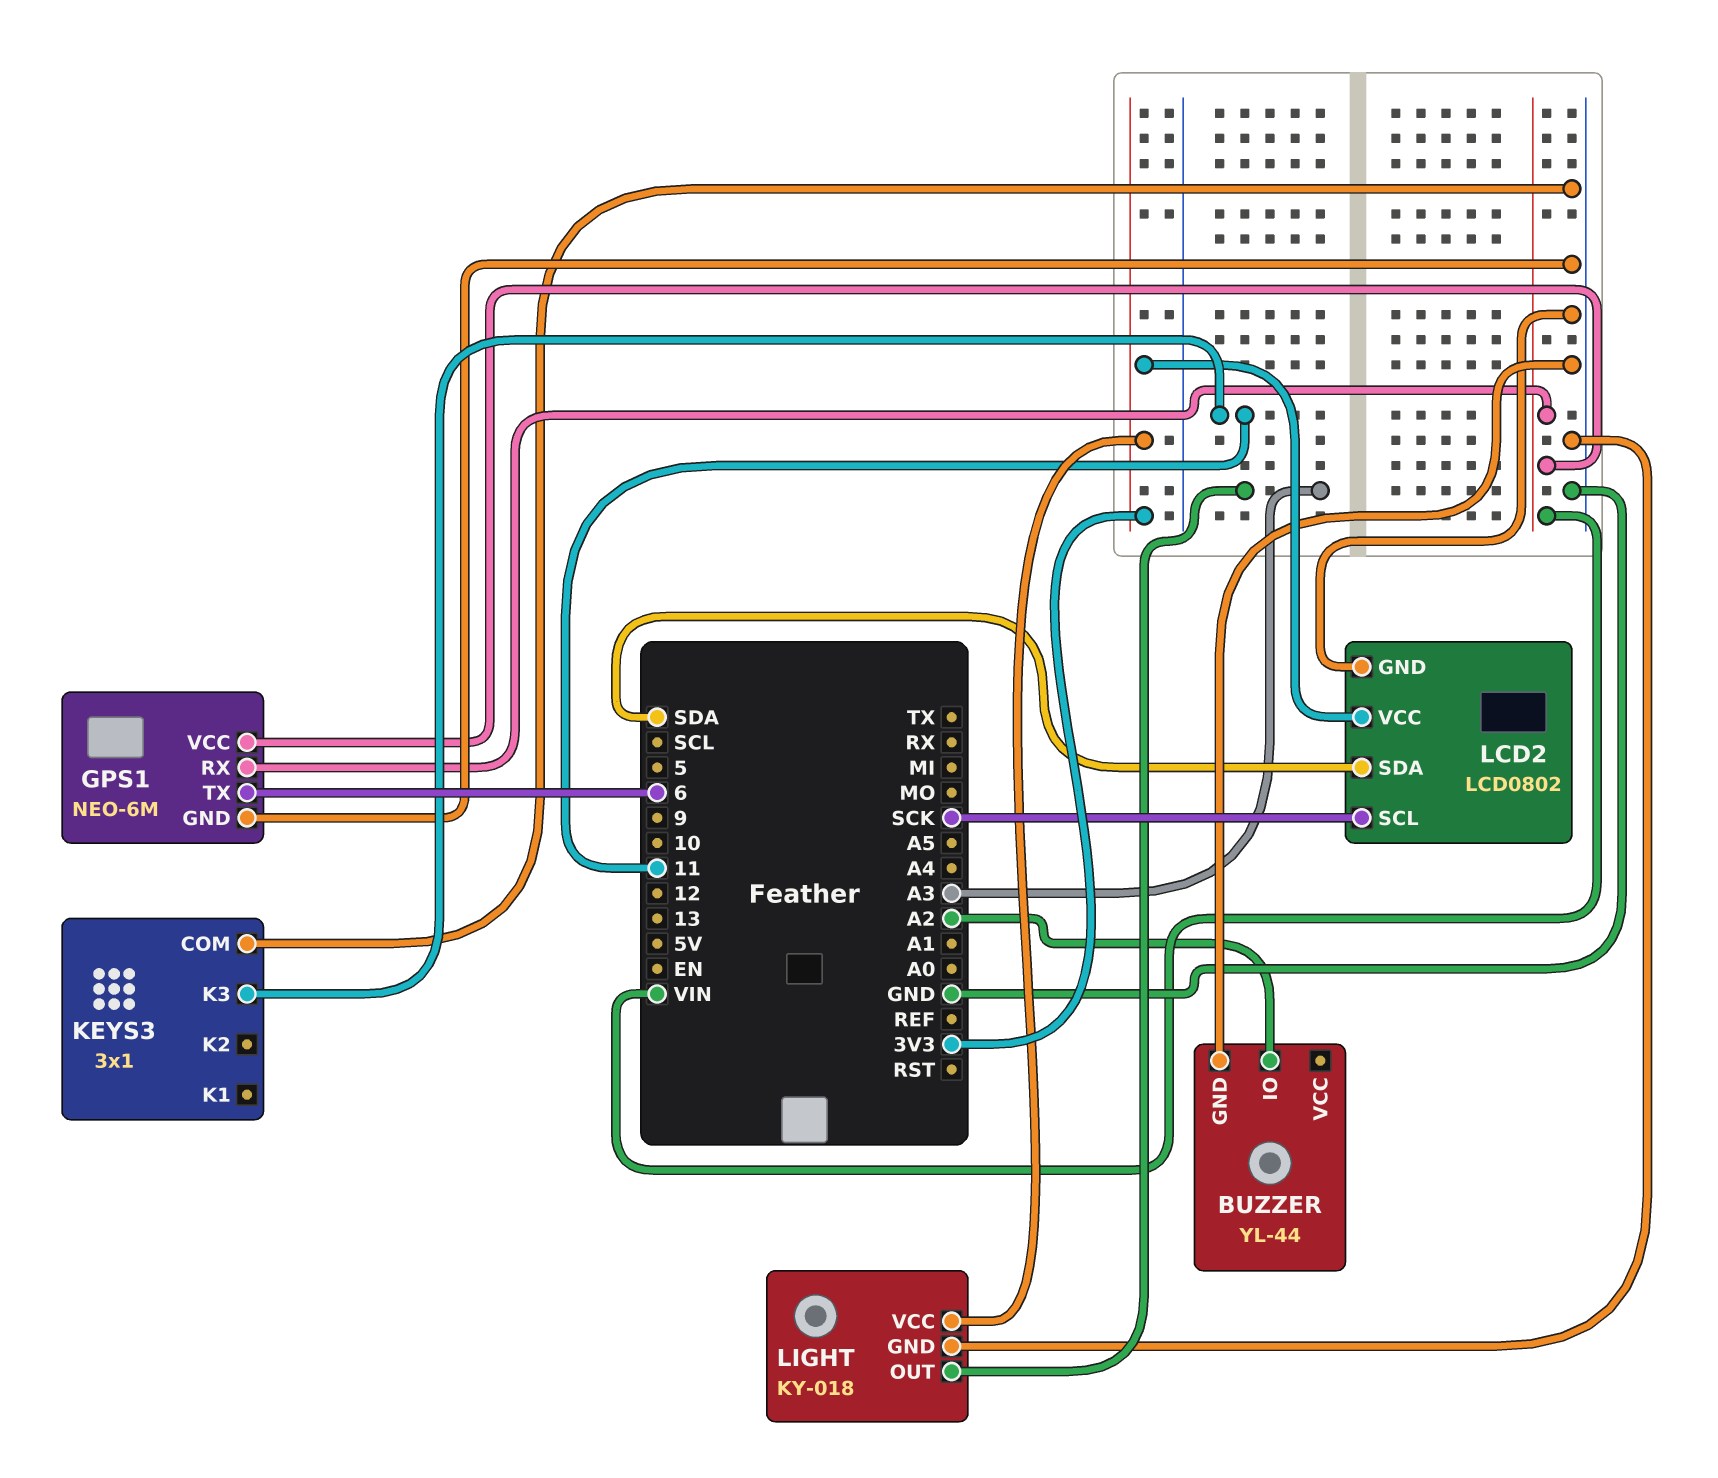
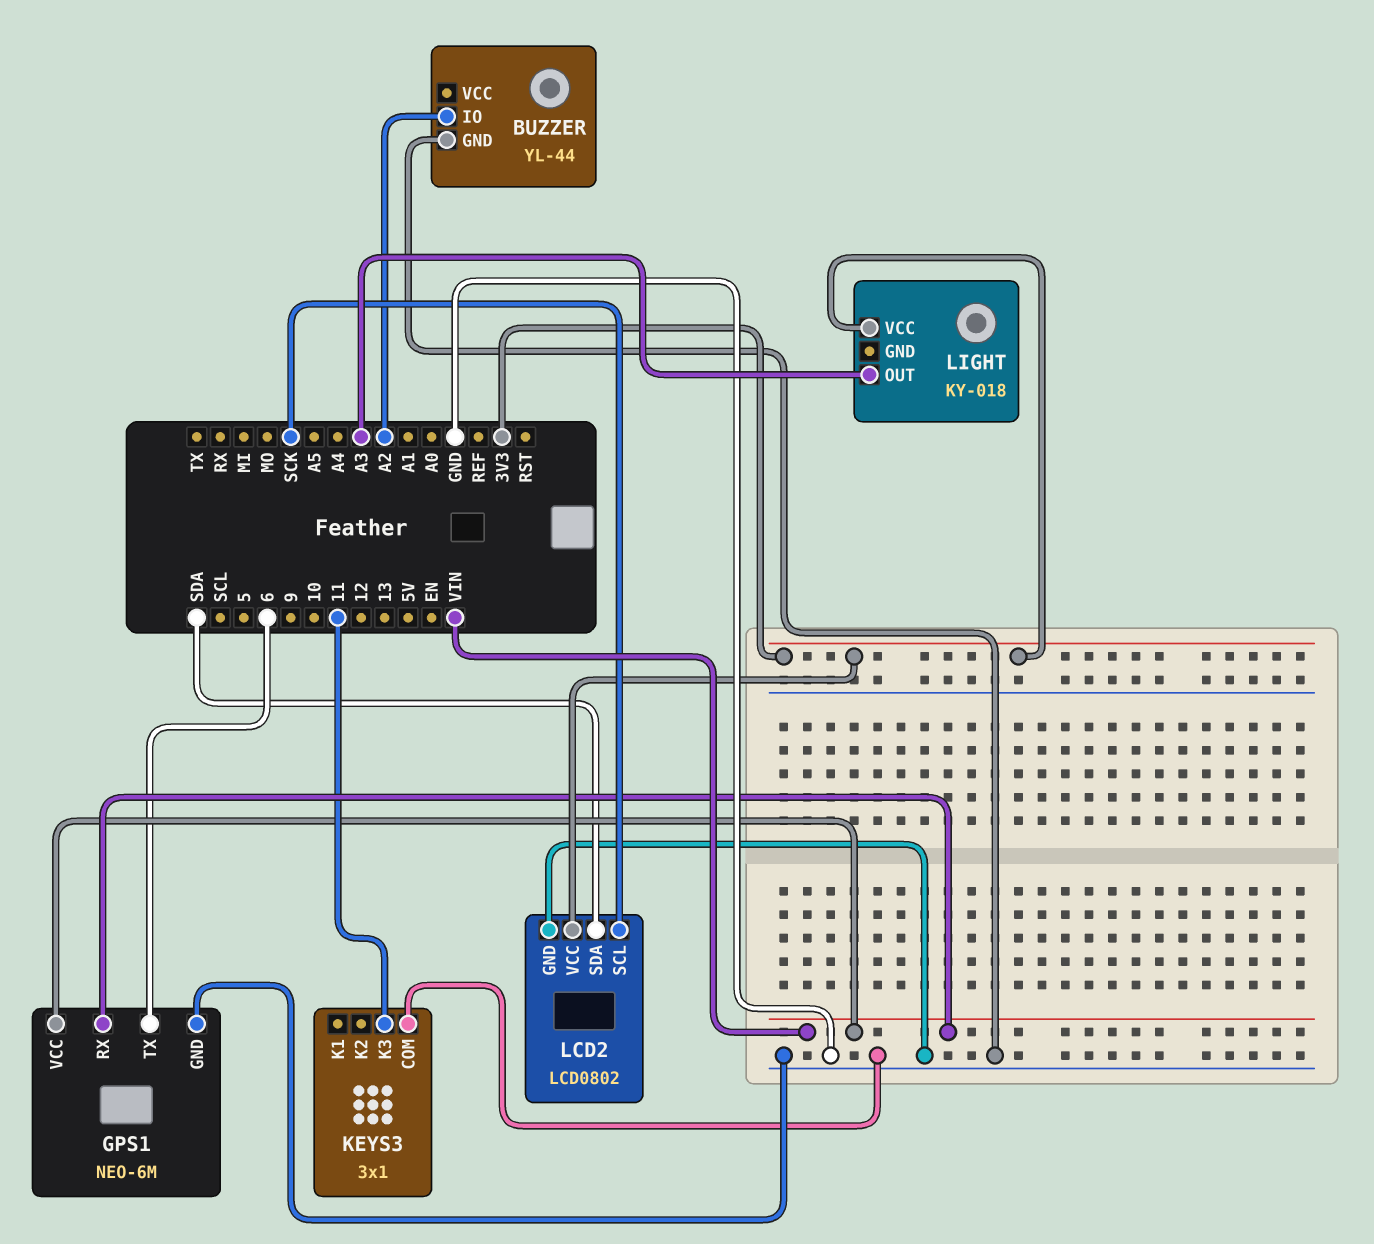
LIGHT pin GND: GND -> none

